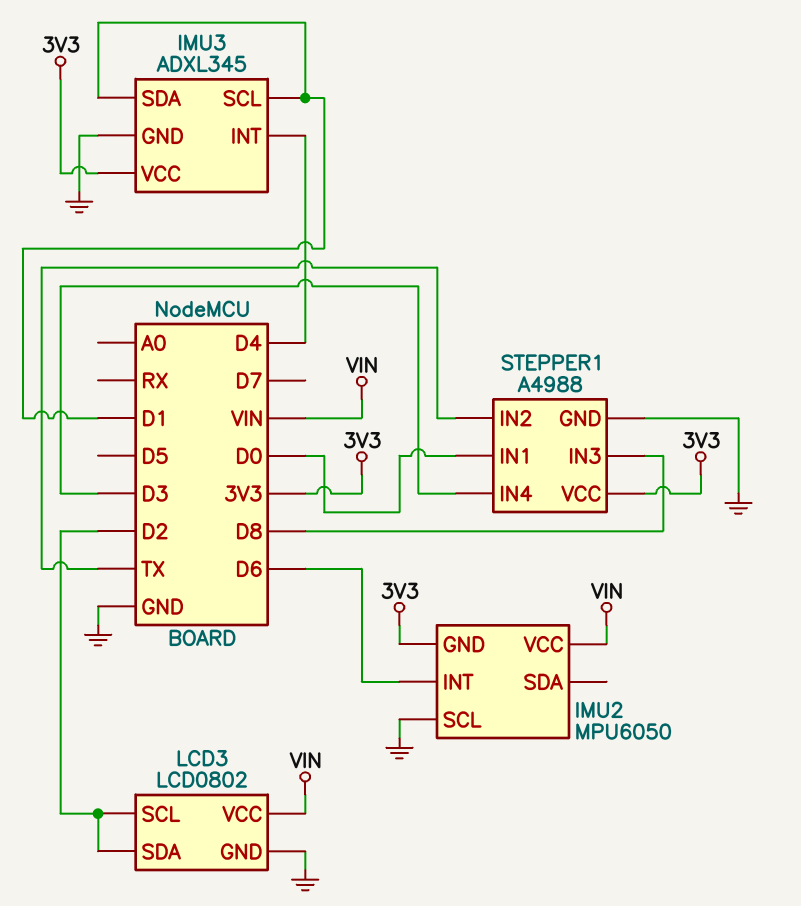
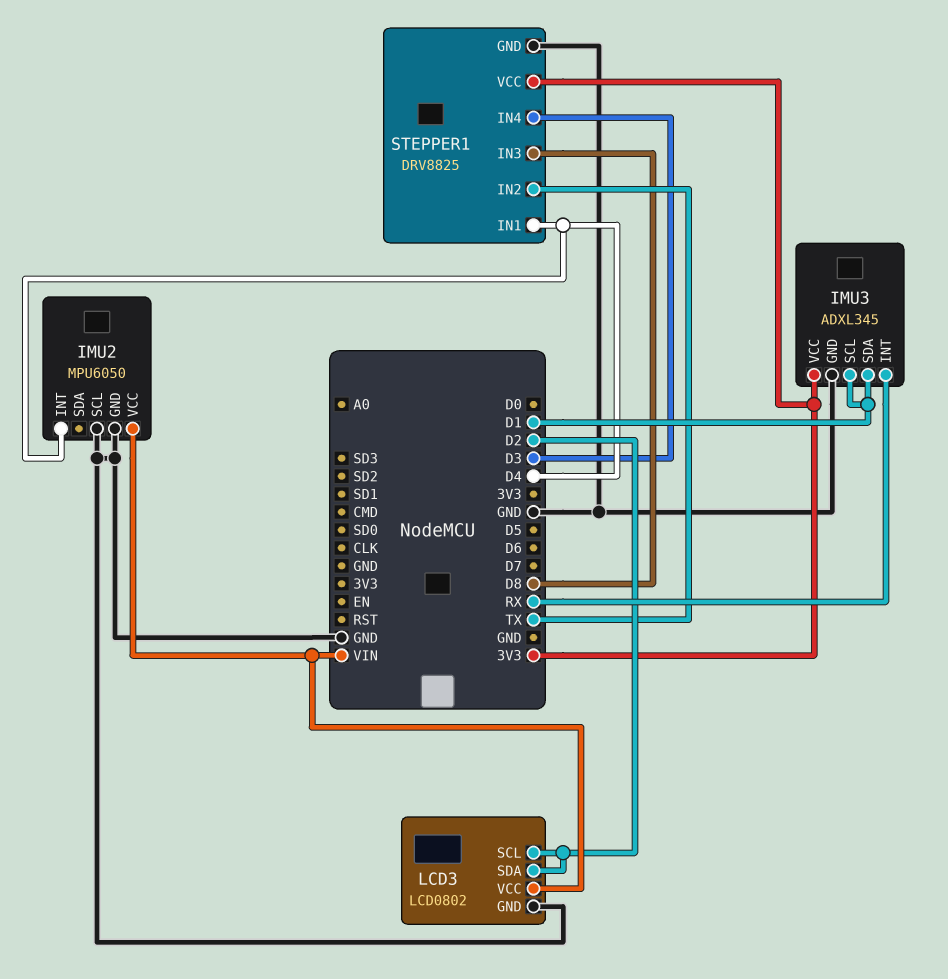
IMU2 pin GND: 3V3 -> GND
IMU2 pin INT: D6 -> D4
IMU3 pin INT: D4 -> RX
STEPPER1: A4988 -> DRV8825
STEPPER1 pin IN1: D0 -> D4

